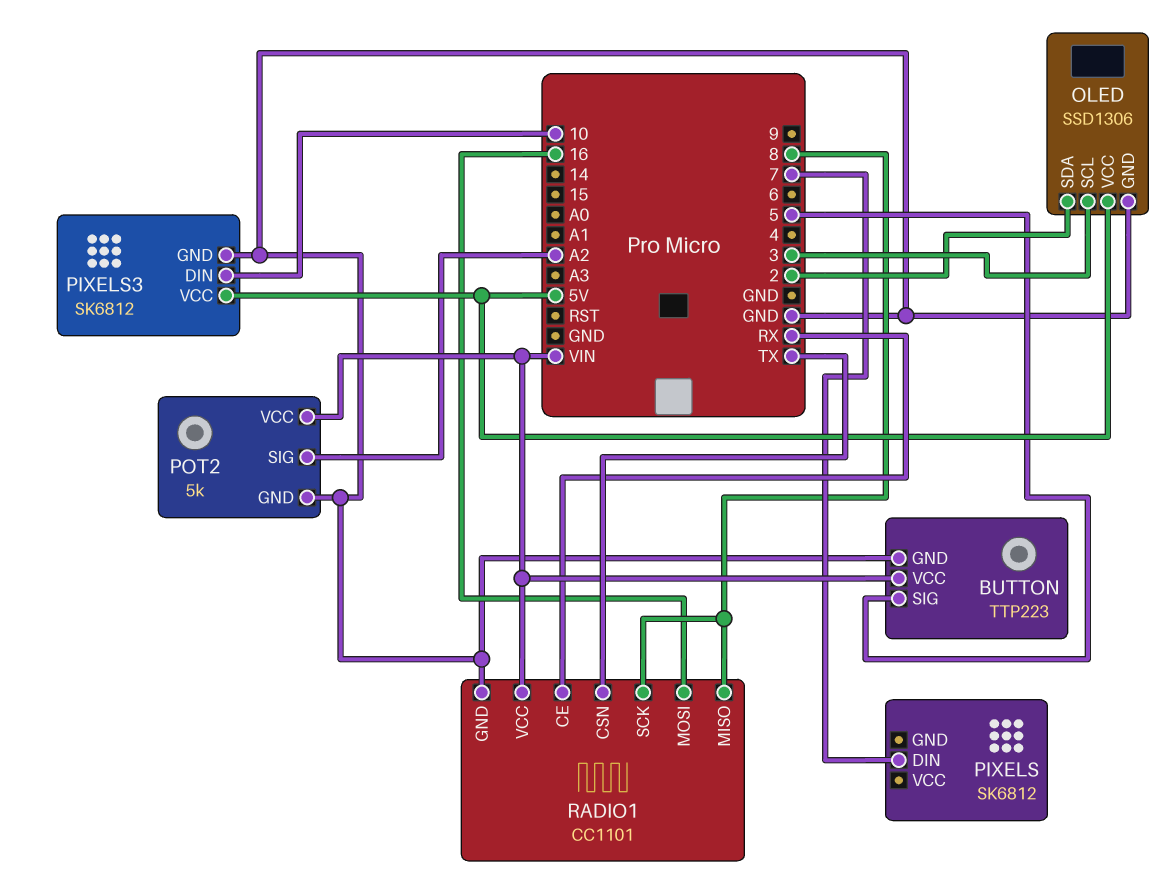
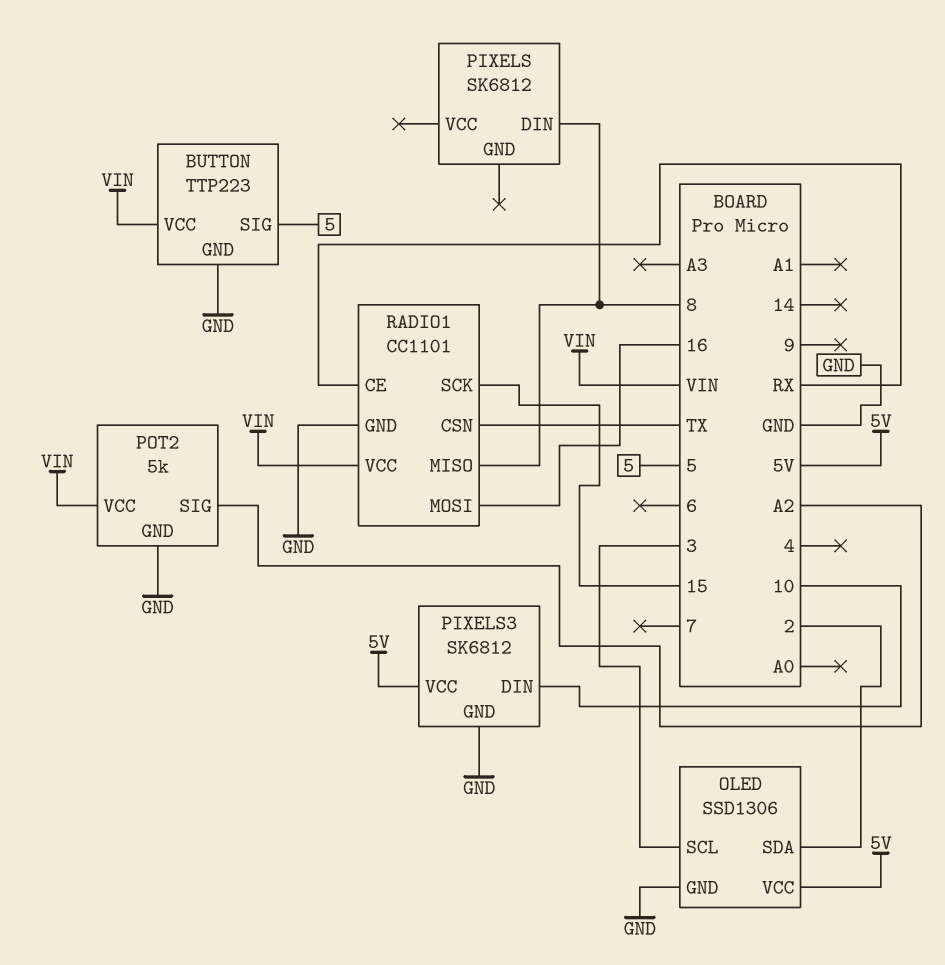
PIXELS pin DIN: 7 -> 8
RADIO1 pin SCK: 8 -> 15

